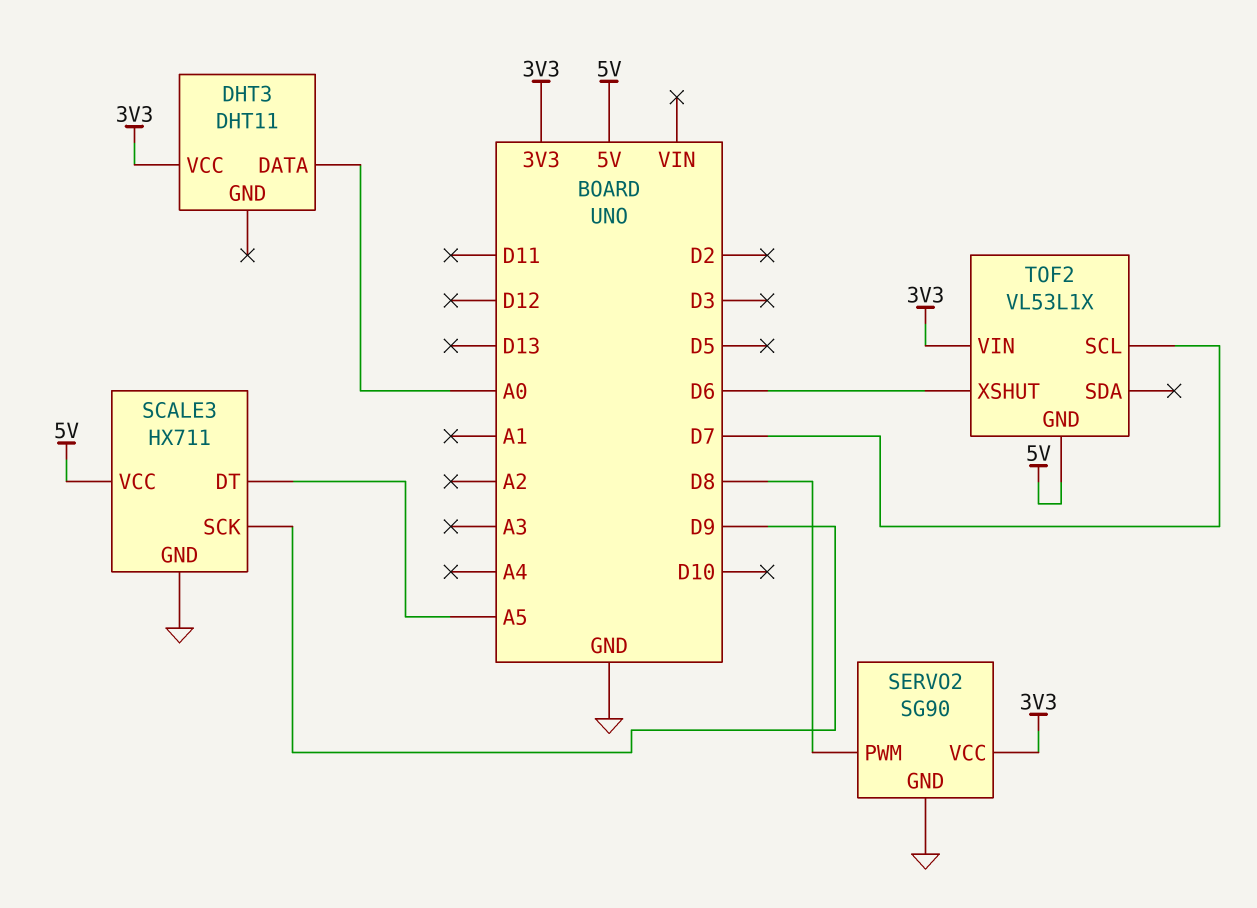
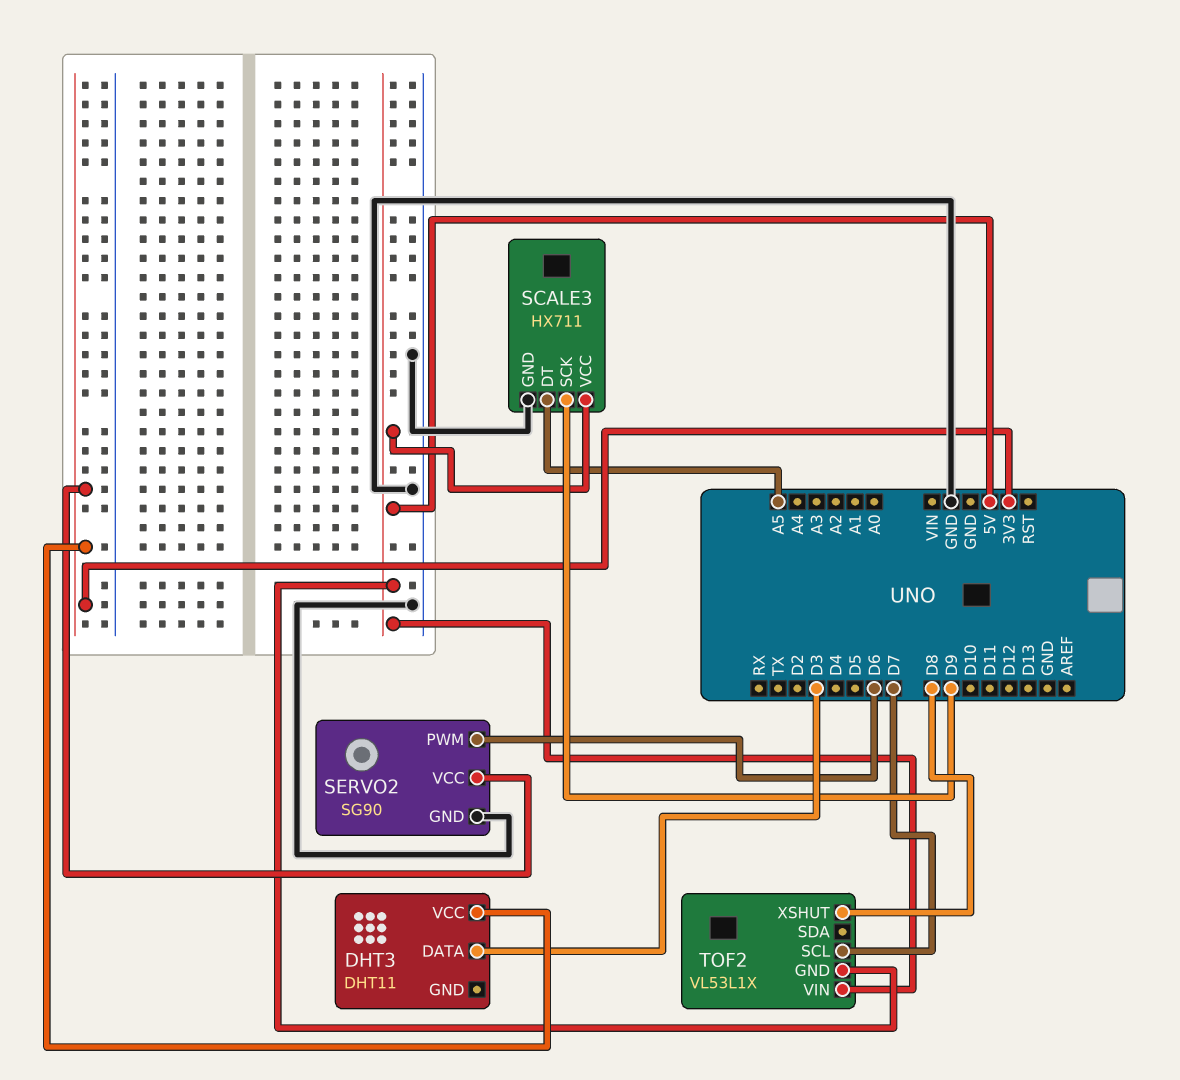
DHT3 pin DATA: A0 -> D3
SERVO2 pin PWM: D8 -> D6
TOF2 pin VIN: 3V3 -> 5V
TOF2 pin XSHUT: D6 -> D8

